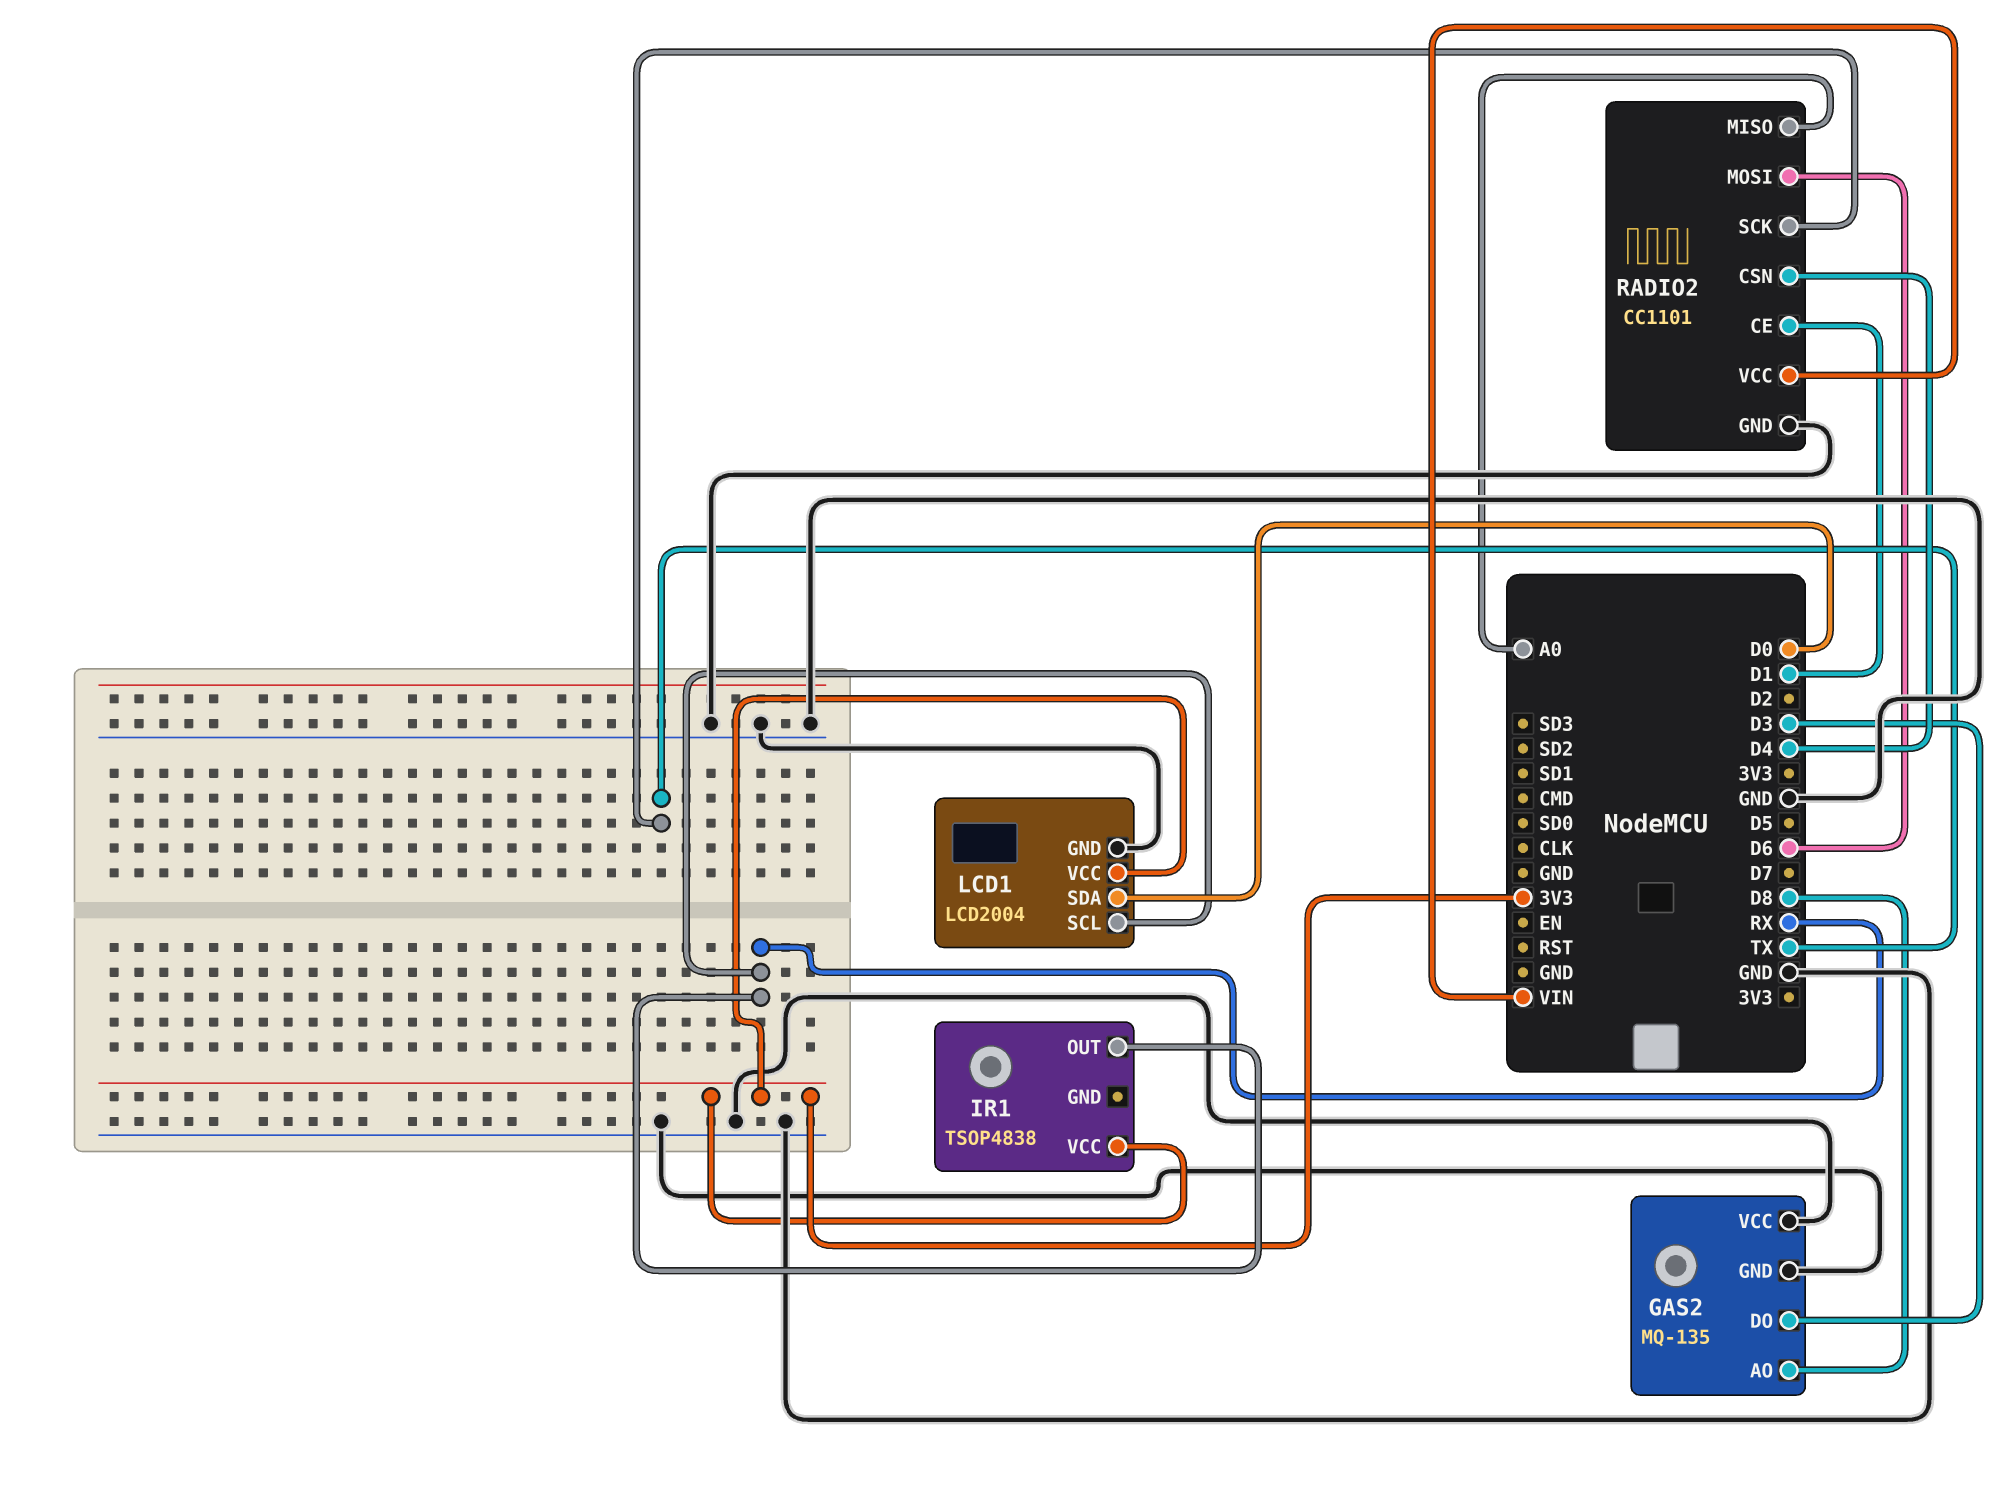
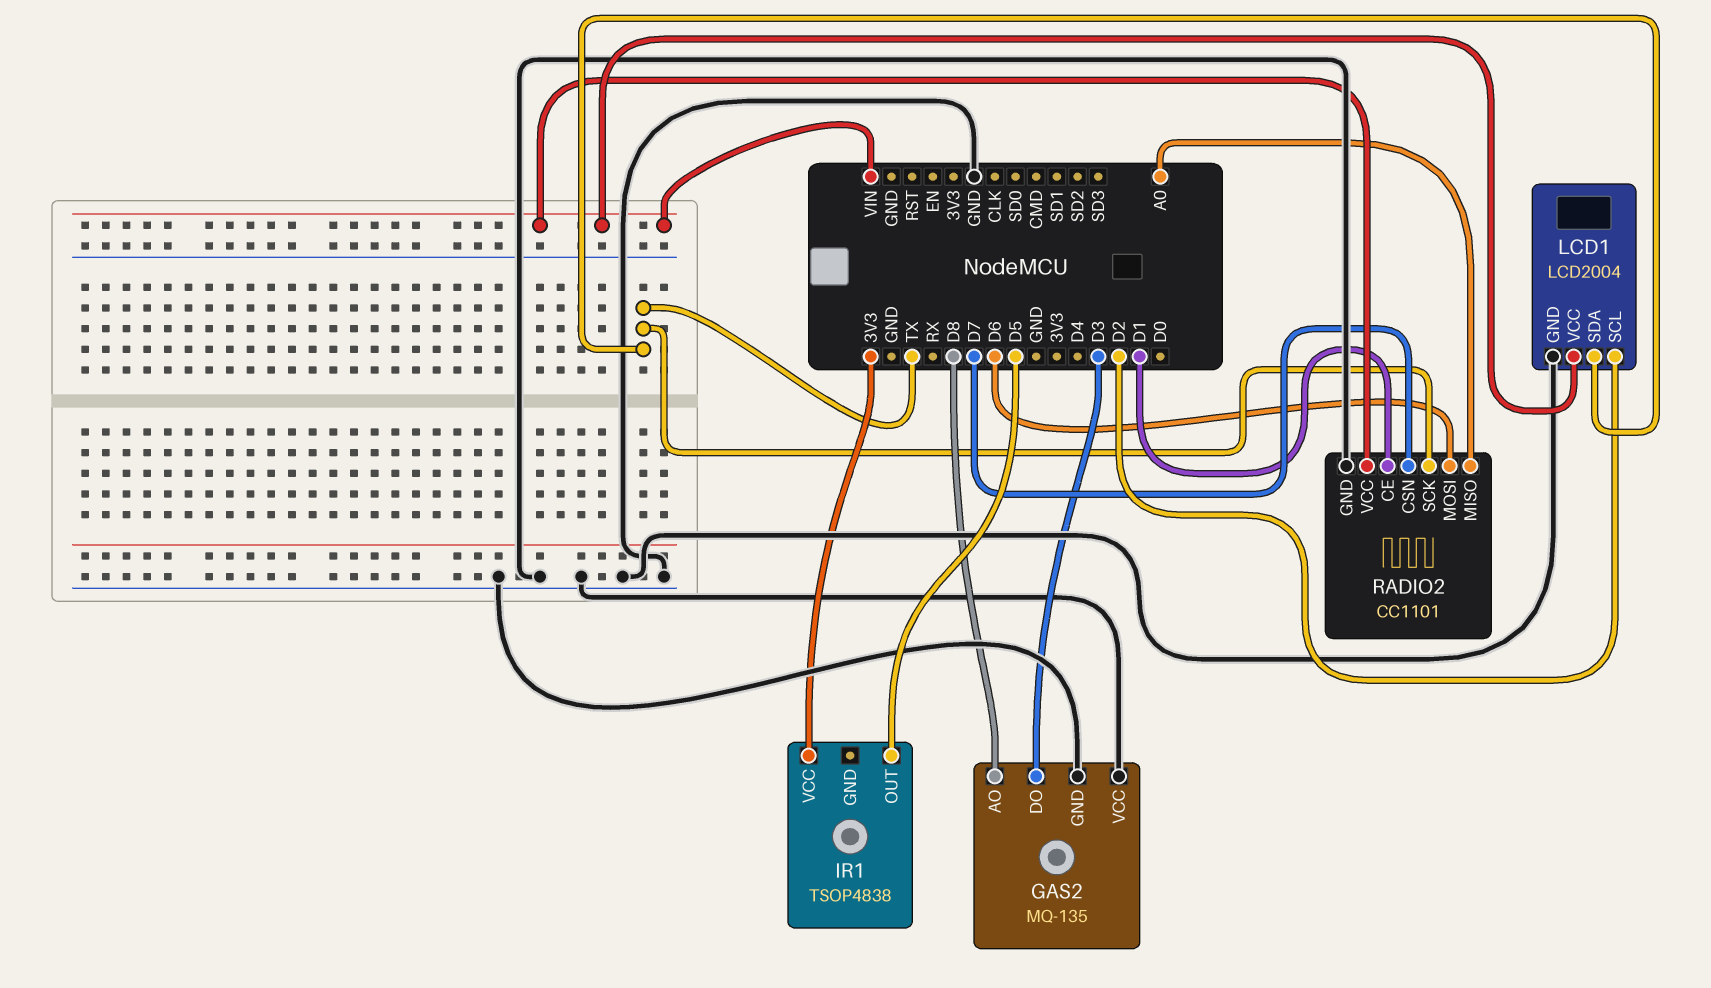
IR1 pin OUT: RX -> D5
LCD1 pin SCL: RX -> D2
LCD1 pin SDA: D0 -> TX
LCD1 pin VCC: 3V3 -> VIN
RADIO2 pin CSN: D4 -> D7

